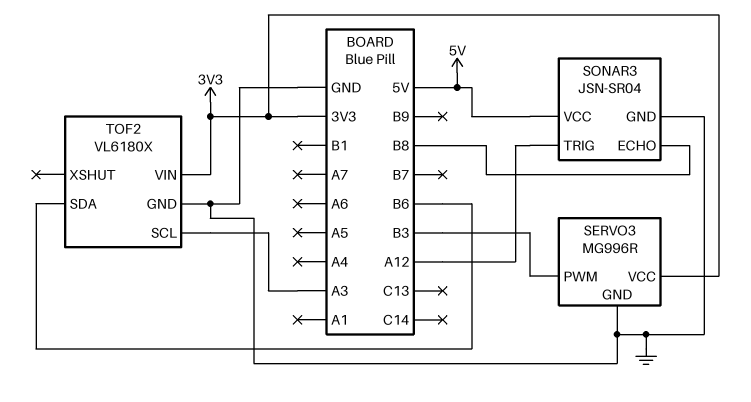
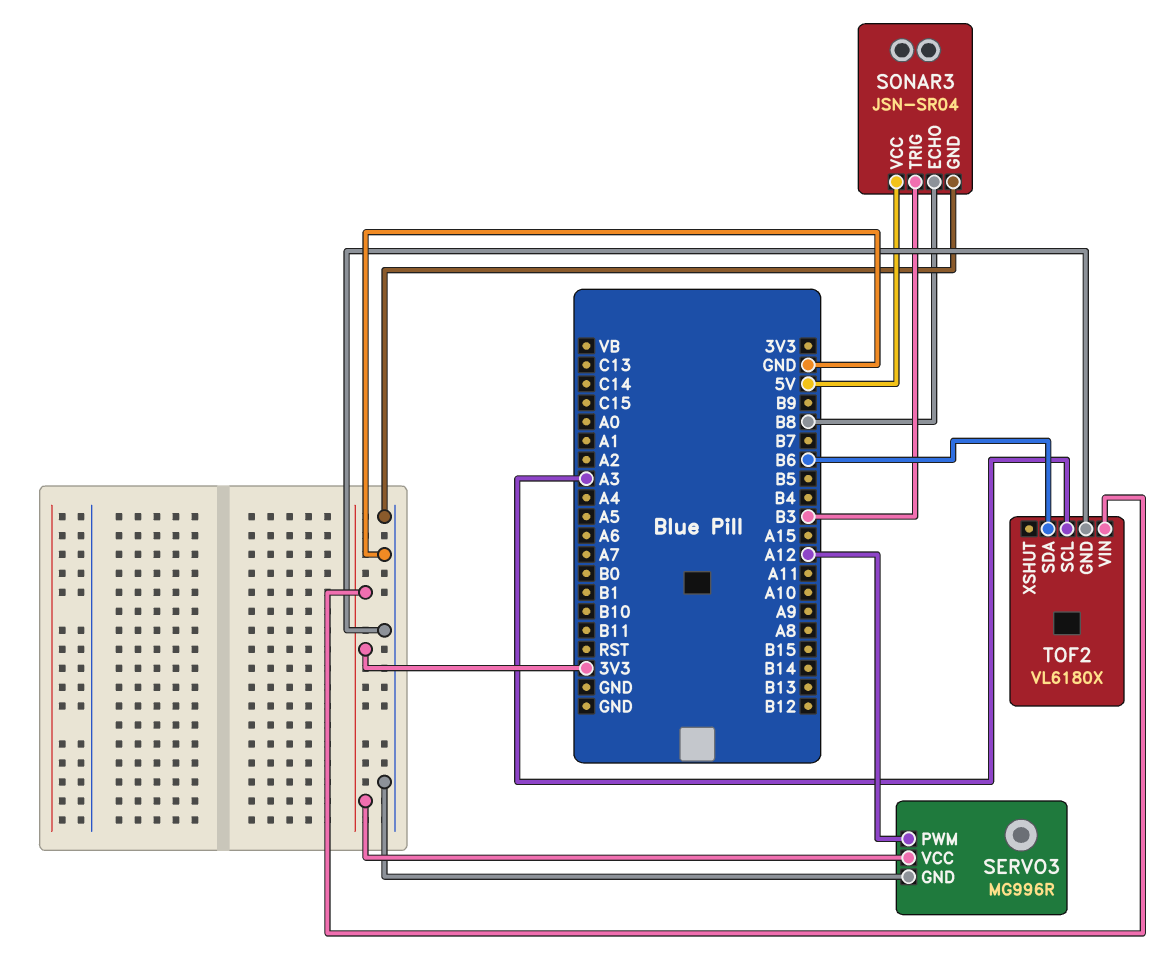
SERVO3 pin PWM: B3 -> A12
SONAR3 pin TRIG: A12 -> B3

